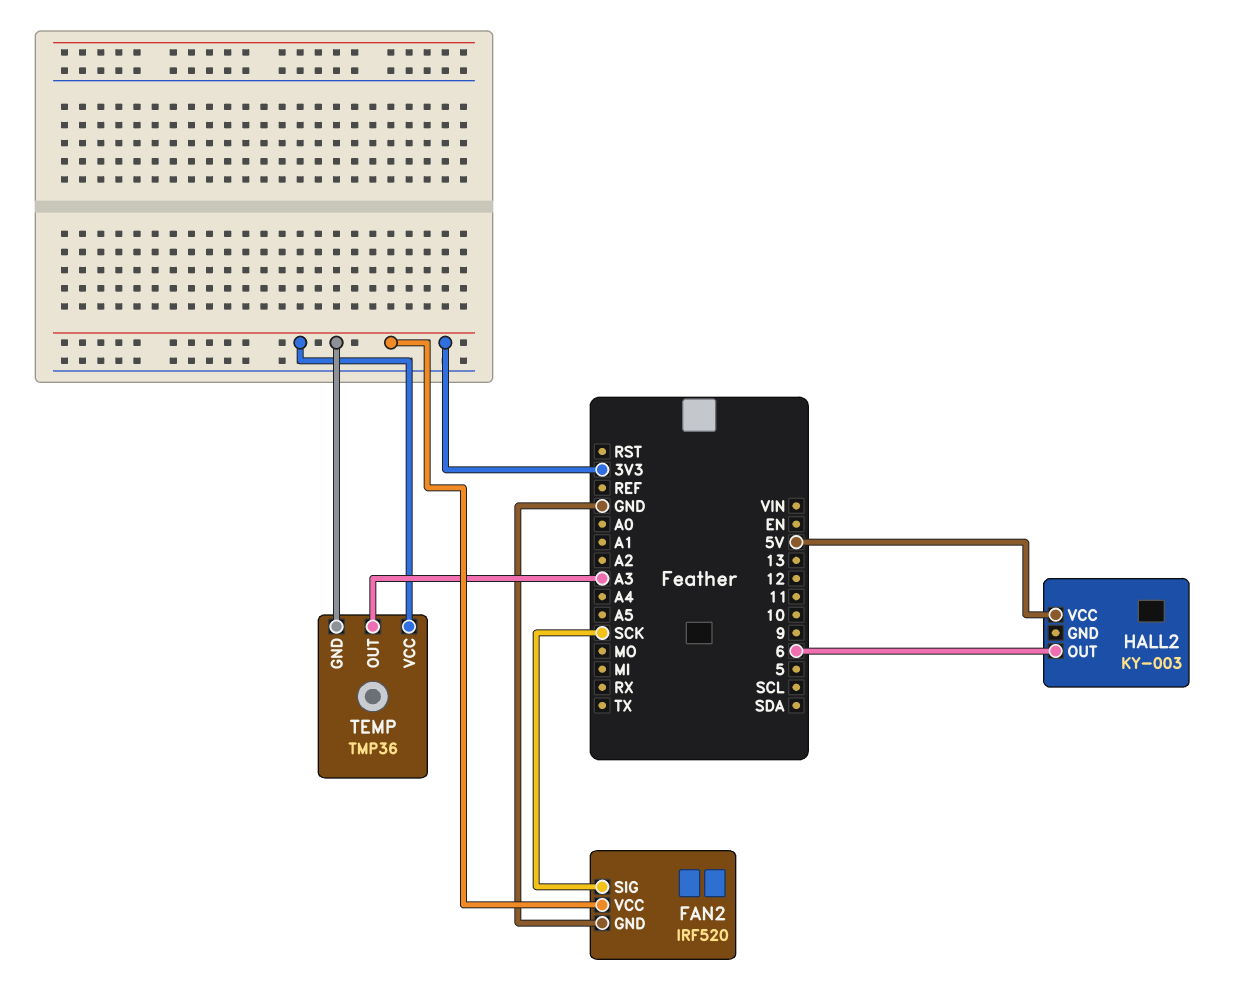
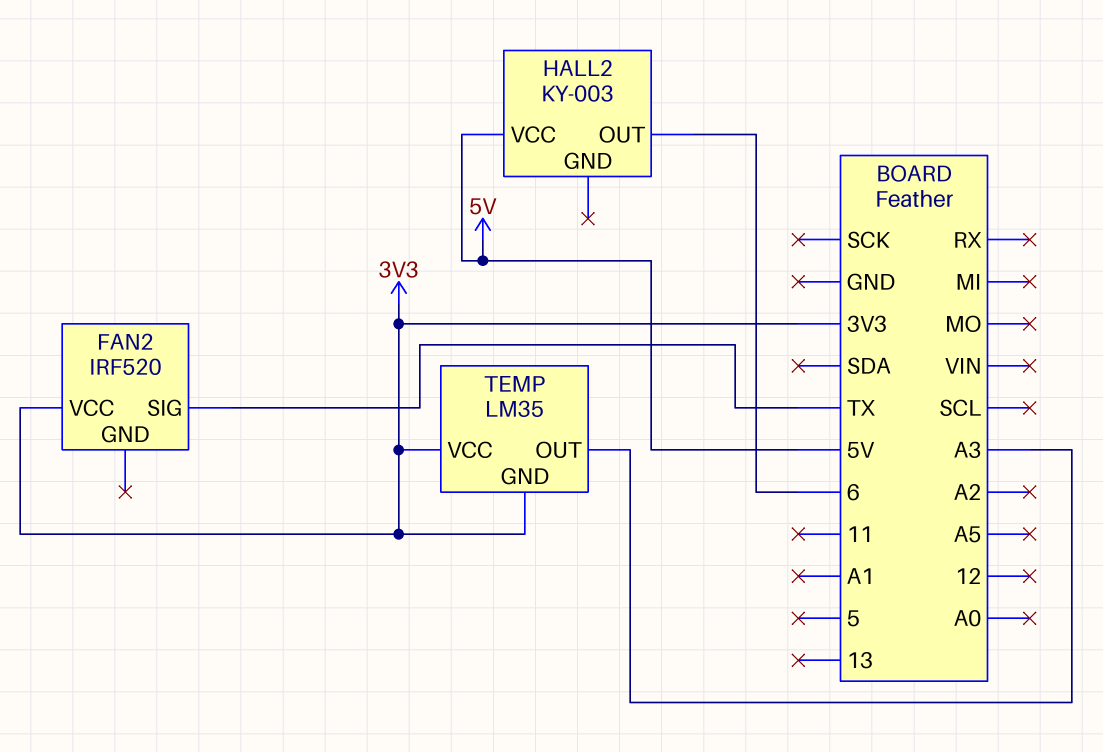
FAN2 pin GND: GND -> none
FAN2 pin SIG: SCK -> TX
TEMP: TMP36 -> LM35

